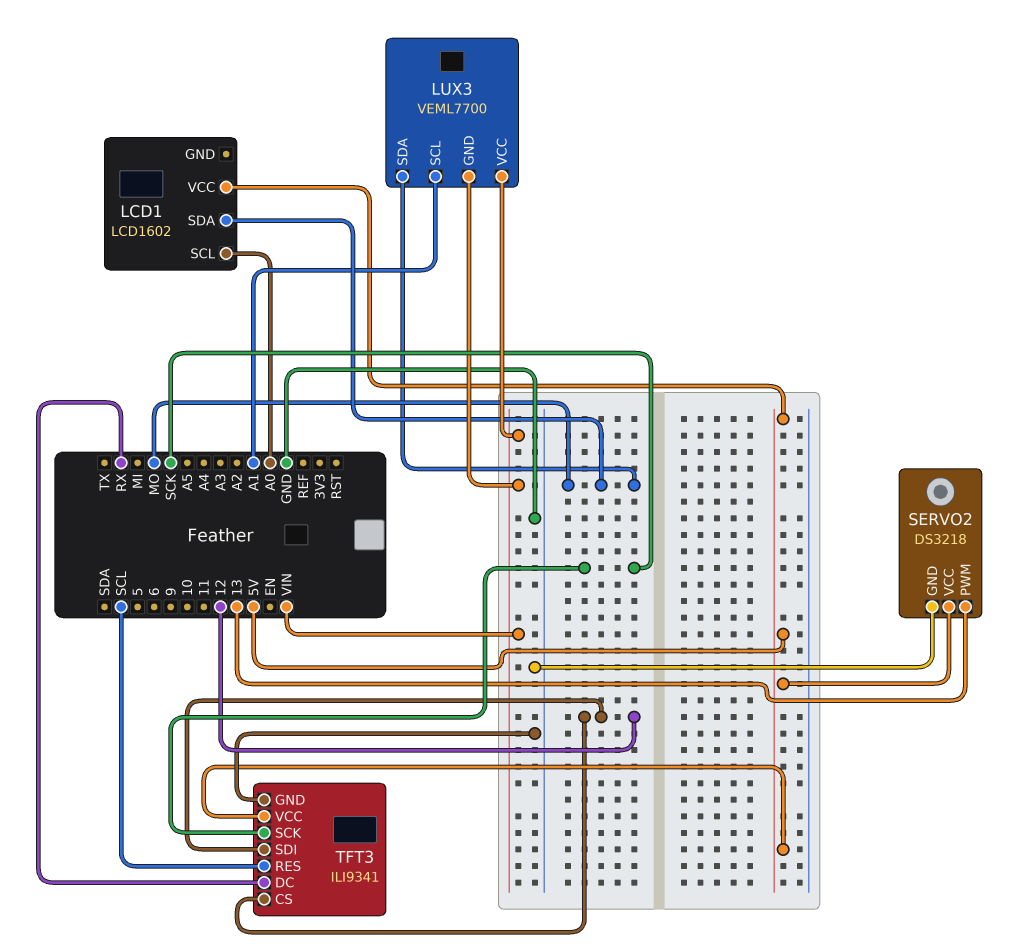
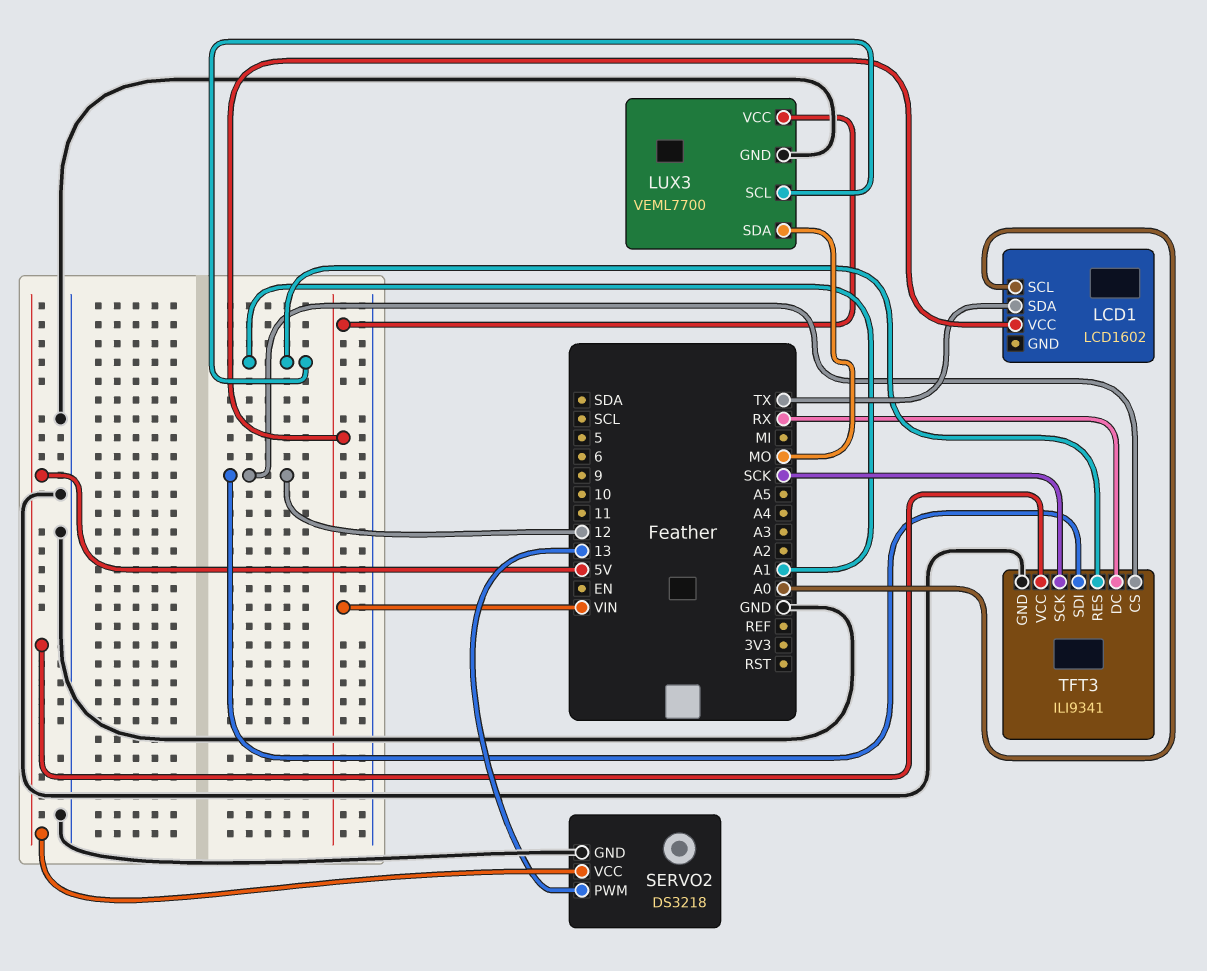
LCD1 pin SDA: MO -> TX
LCD1 pin VCC: 5V -> VIN
LUX3 pin GND: VIN -> GND
TFT3 pin RES: SCL -> A1

